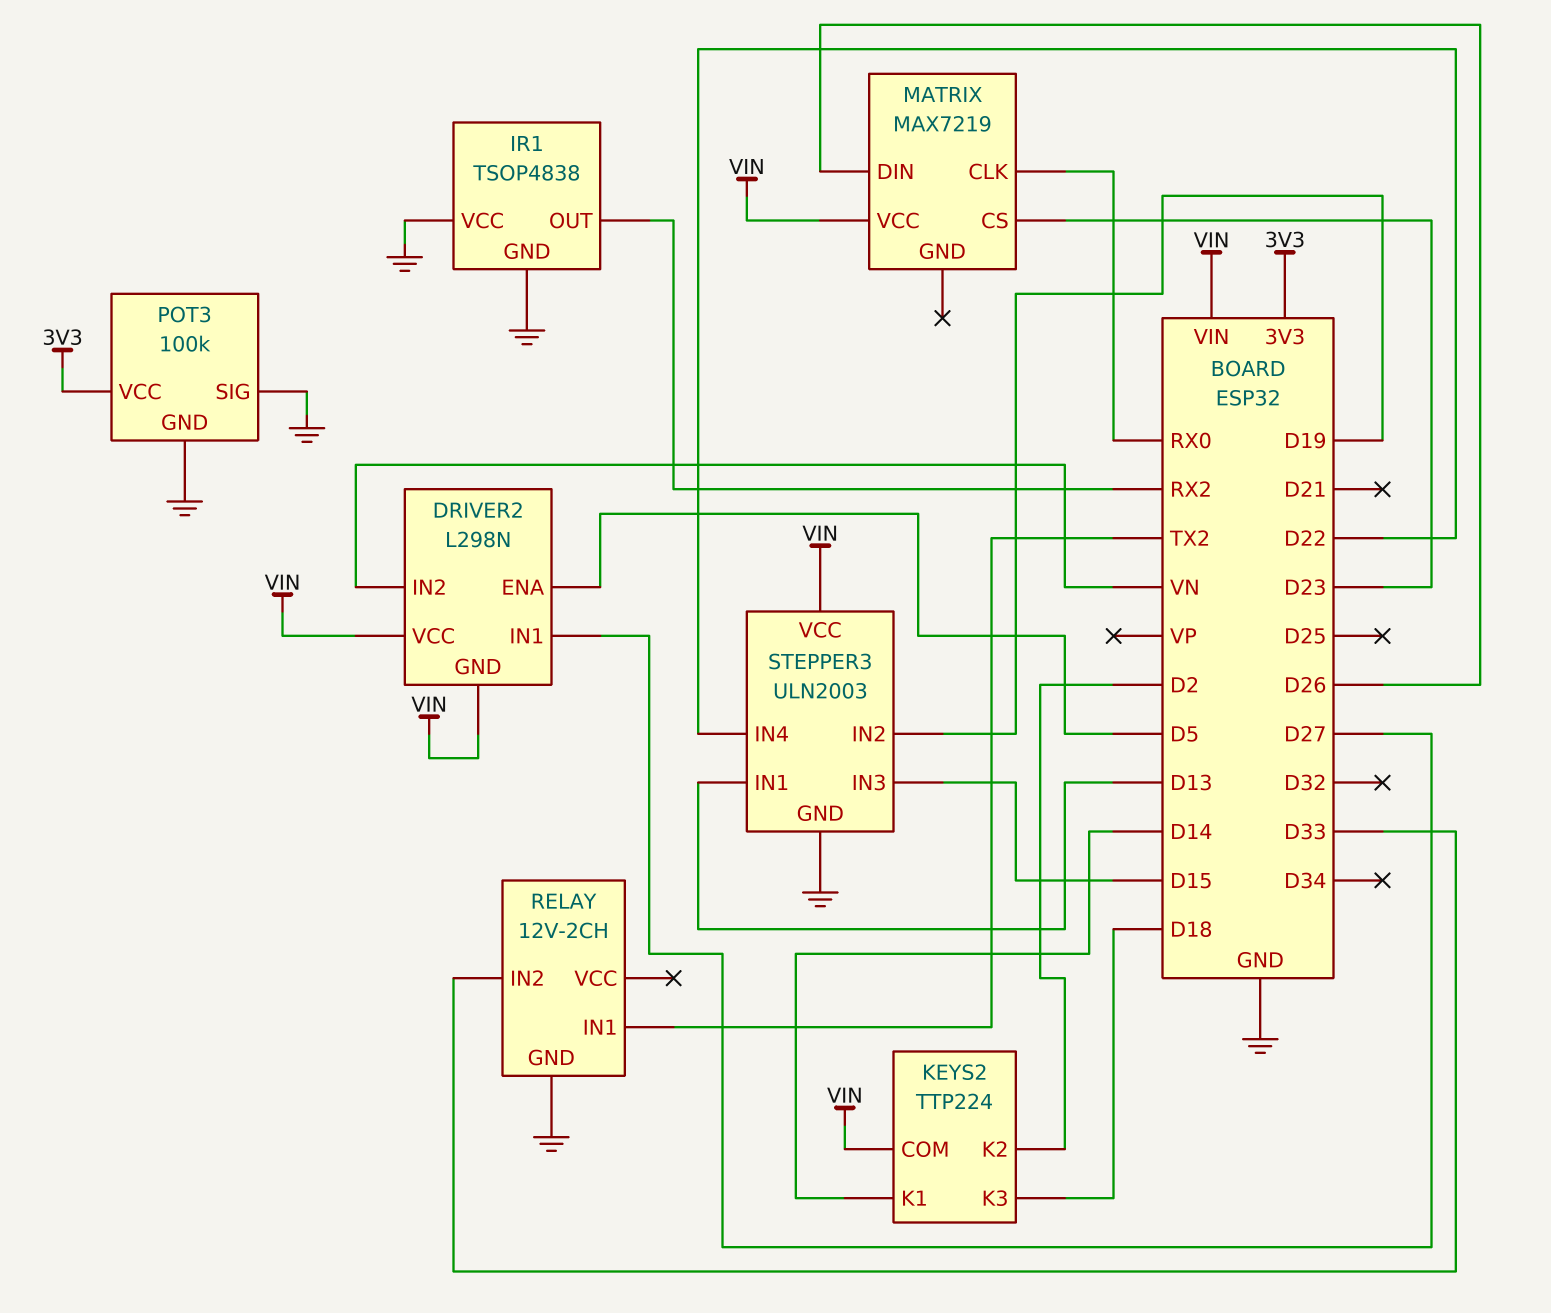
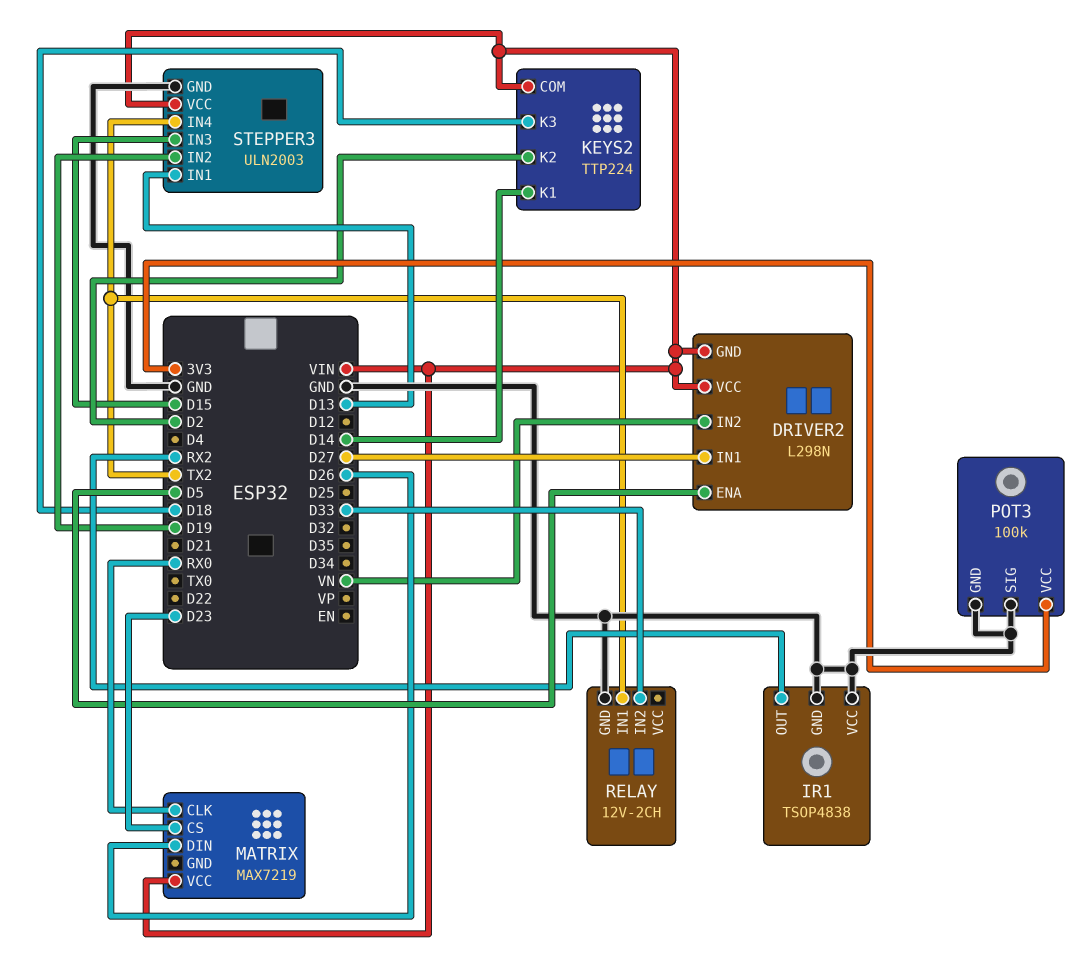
STEPPER3 pin IN4: D22 -> TX2

